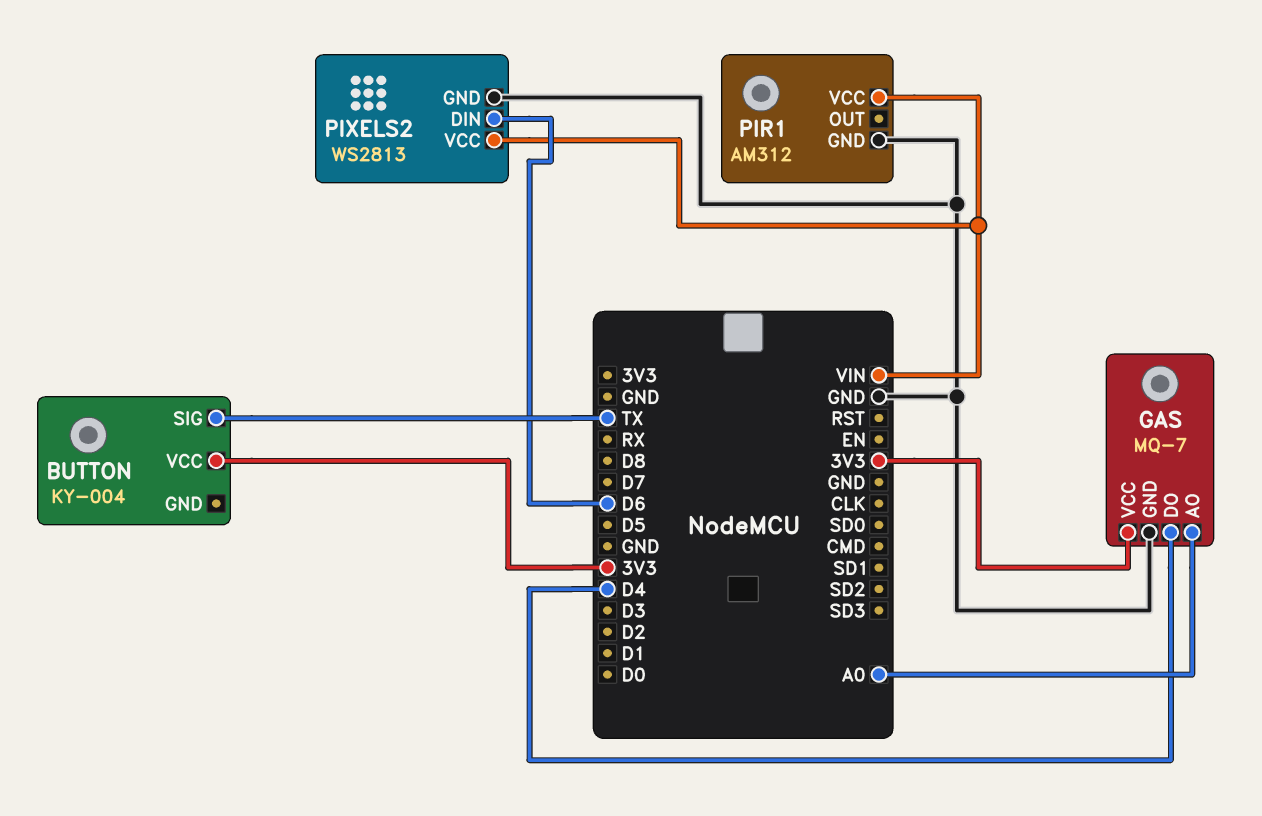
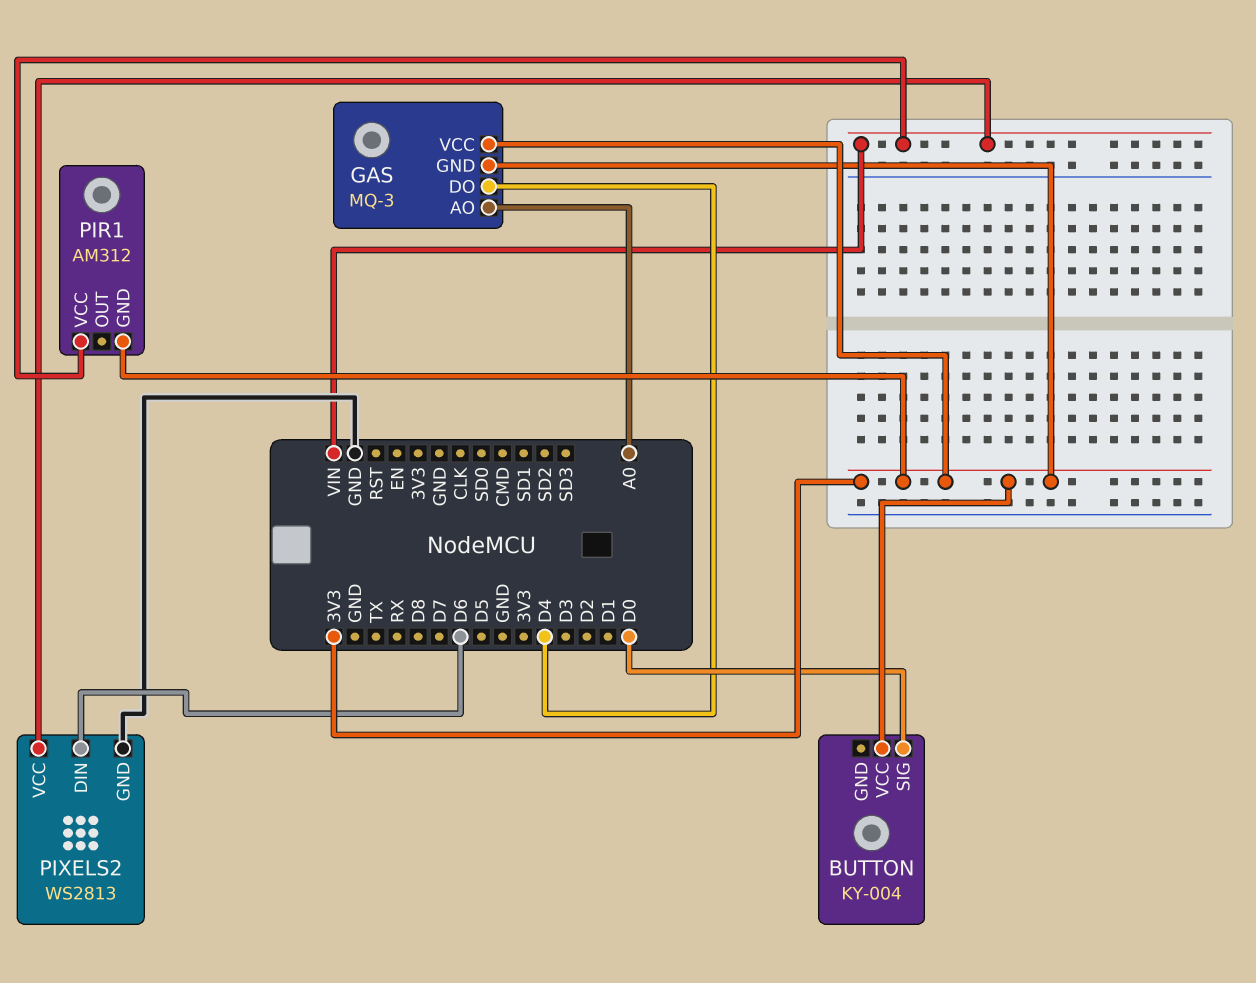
BUTTON pin SIG: TX -> D0
GAS: MQ-7 -> MQ-3
GAS pin GND: GND -> 3V3
PIR1 pin GND: GND -> 3V3

